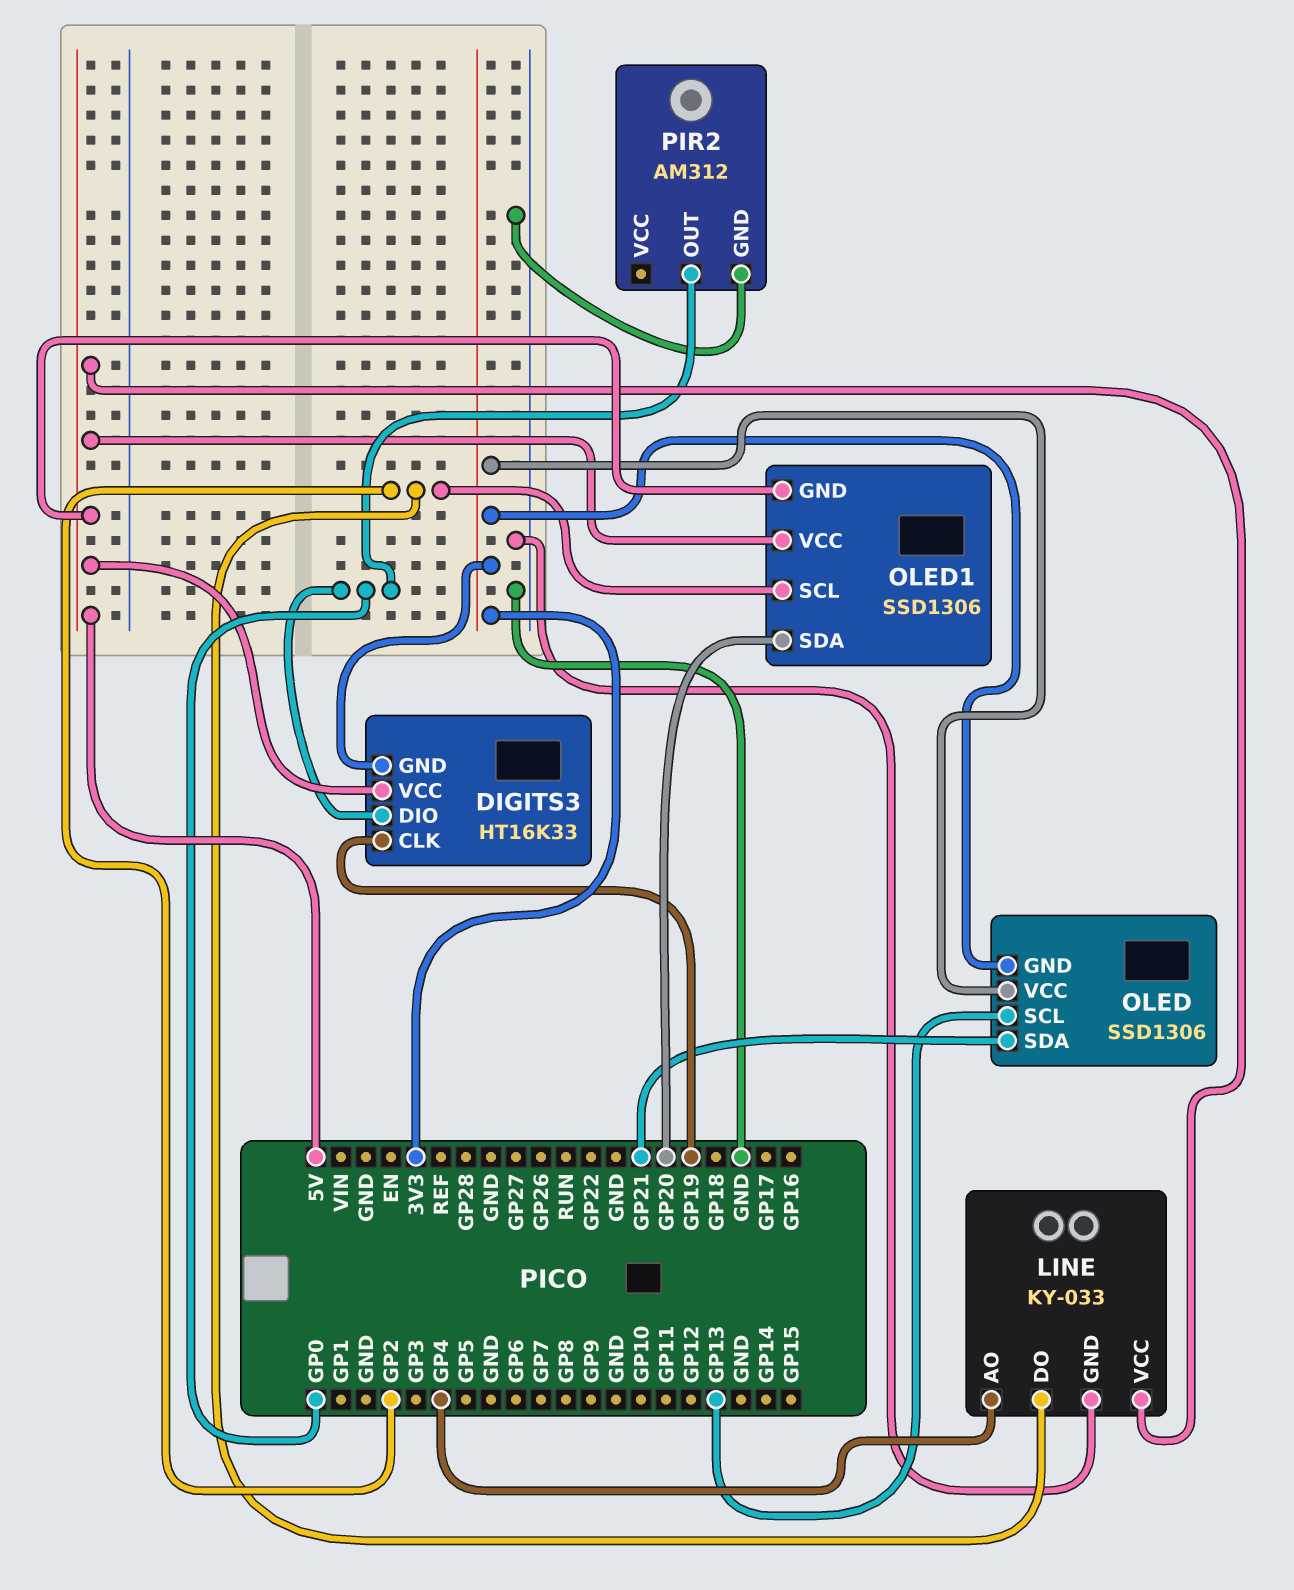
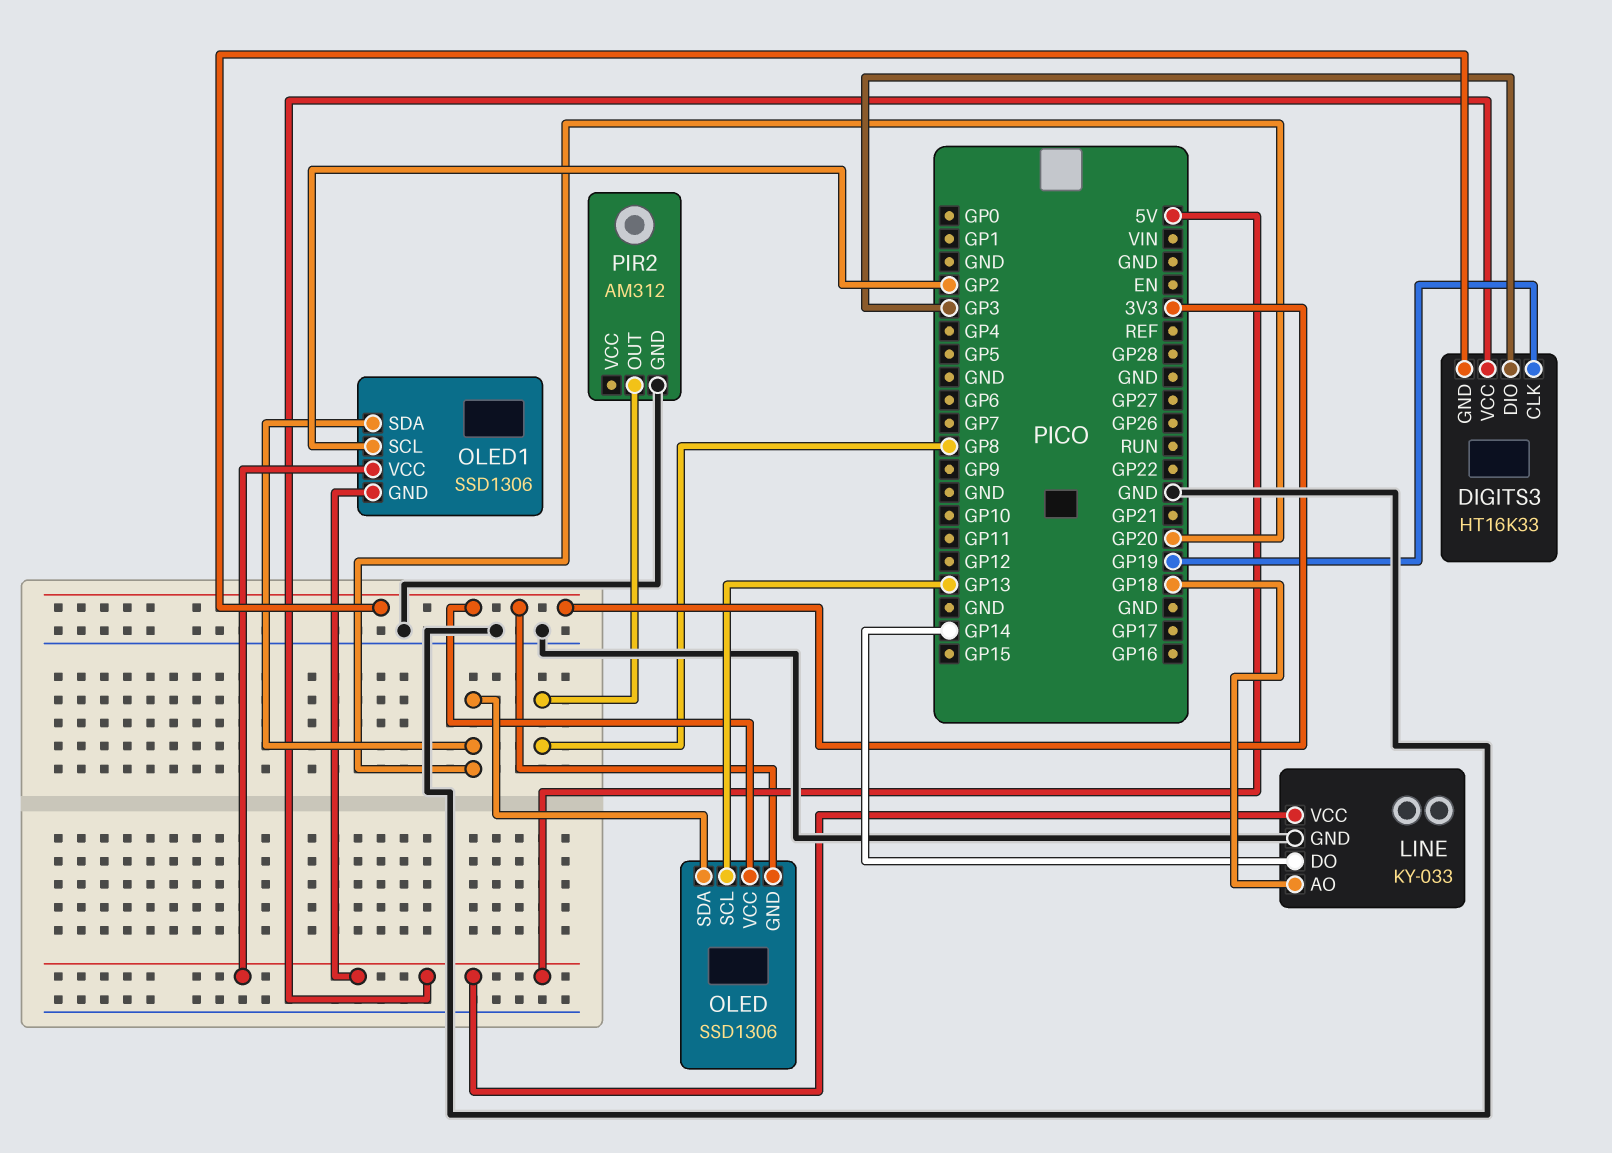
DIGITS3 pin DIO: GP0 -> GP3
LINE pin AO: GP4 -> GP18
LINE pin DO: GP2 -> GP14
OLED pin SDA: GP21 -> GP20
PIR2 pin OUT: GP0 -> GP8

